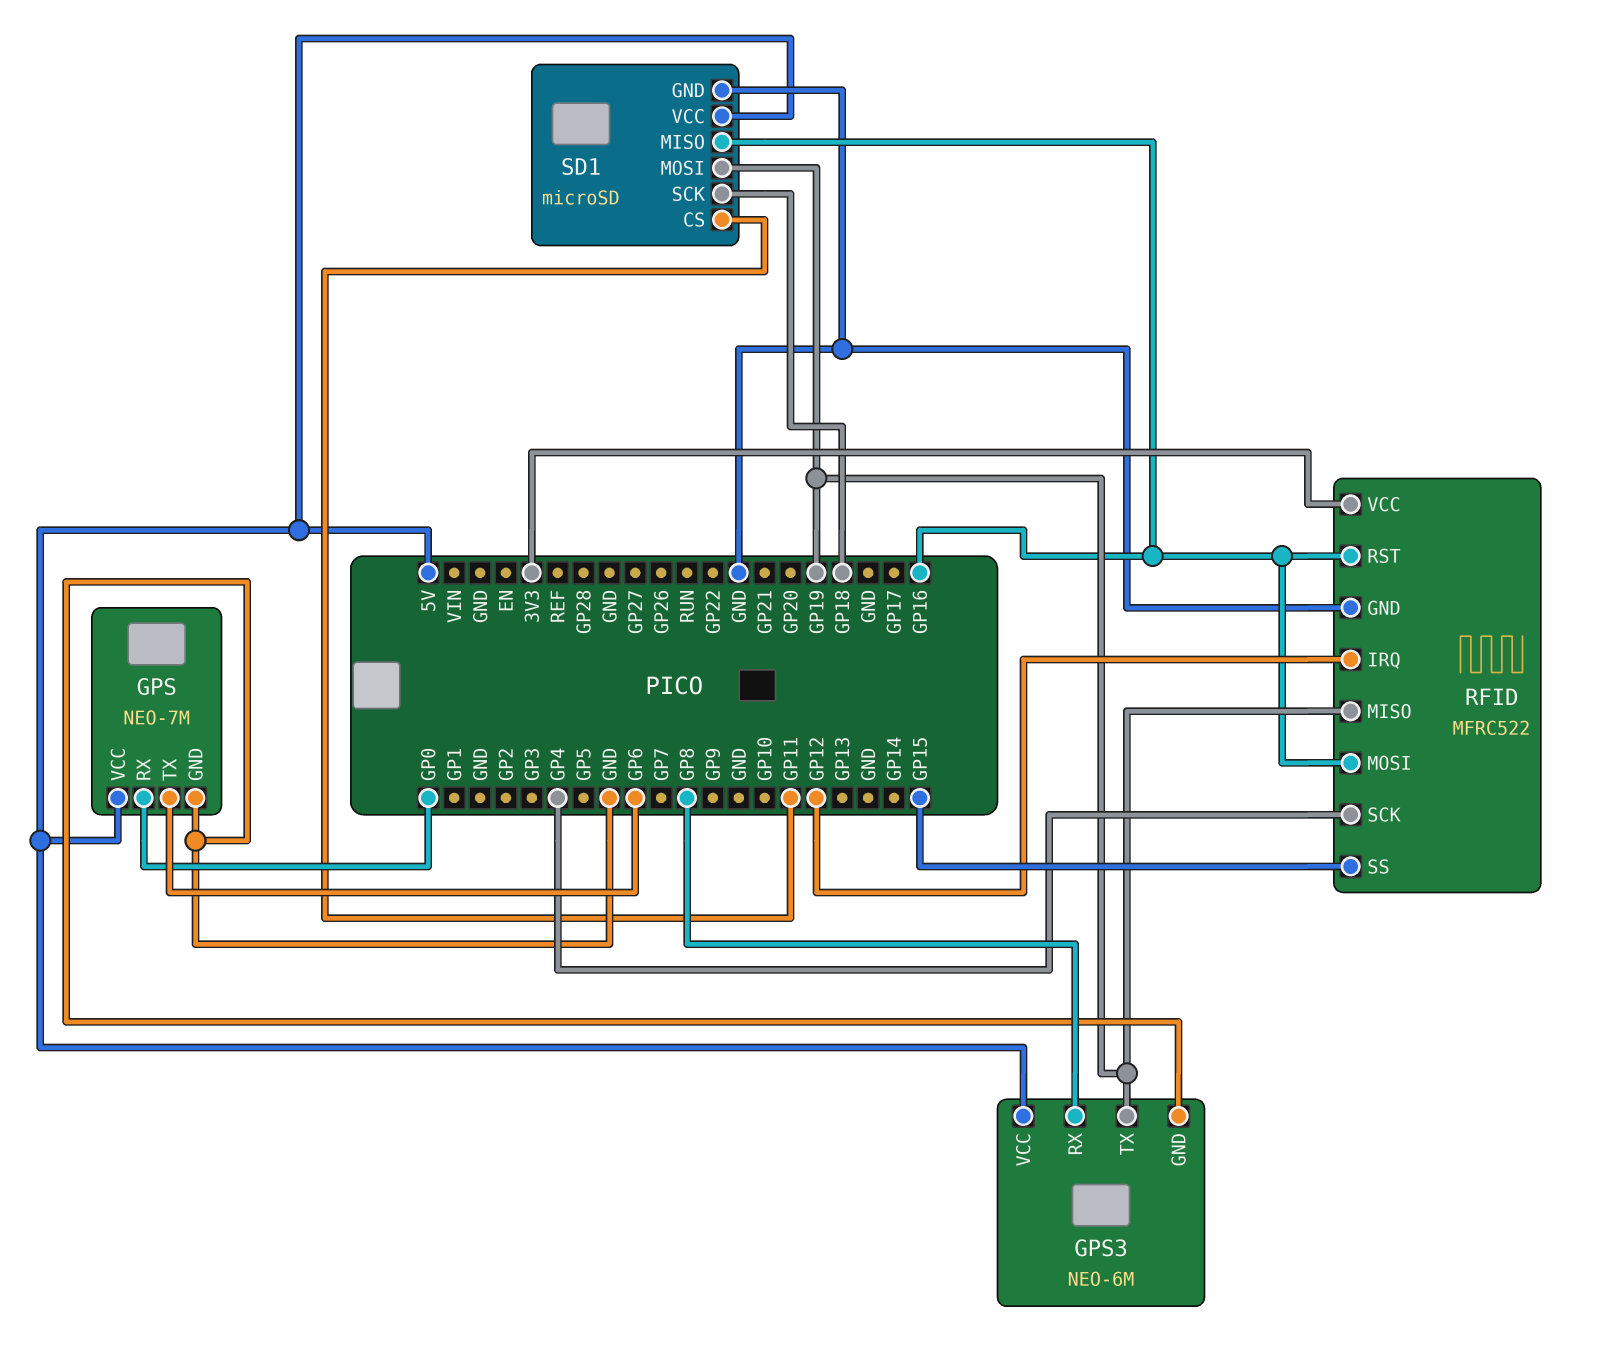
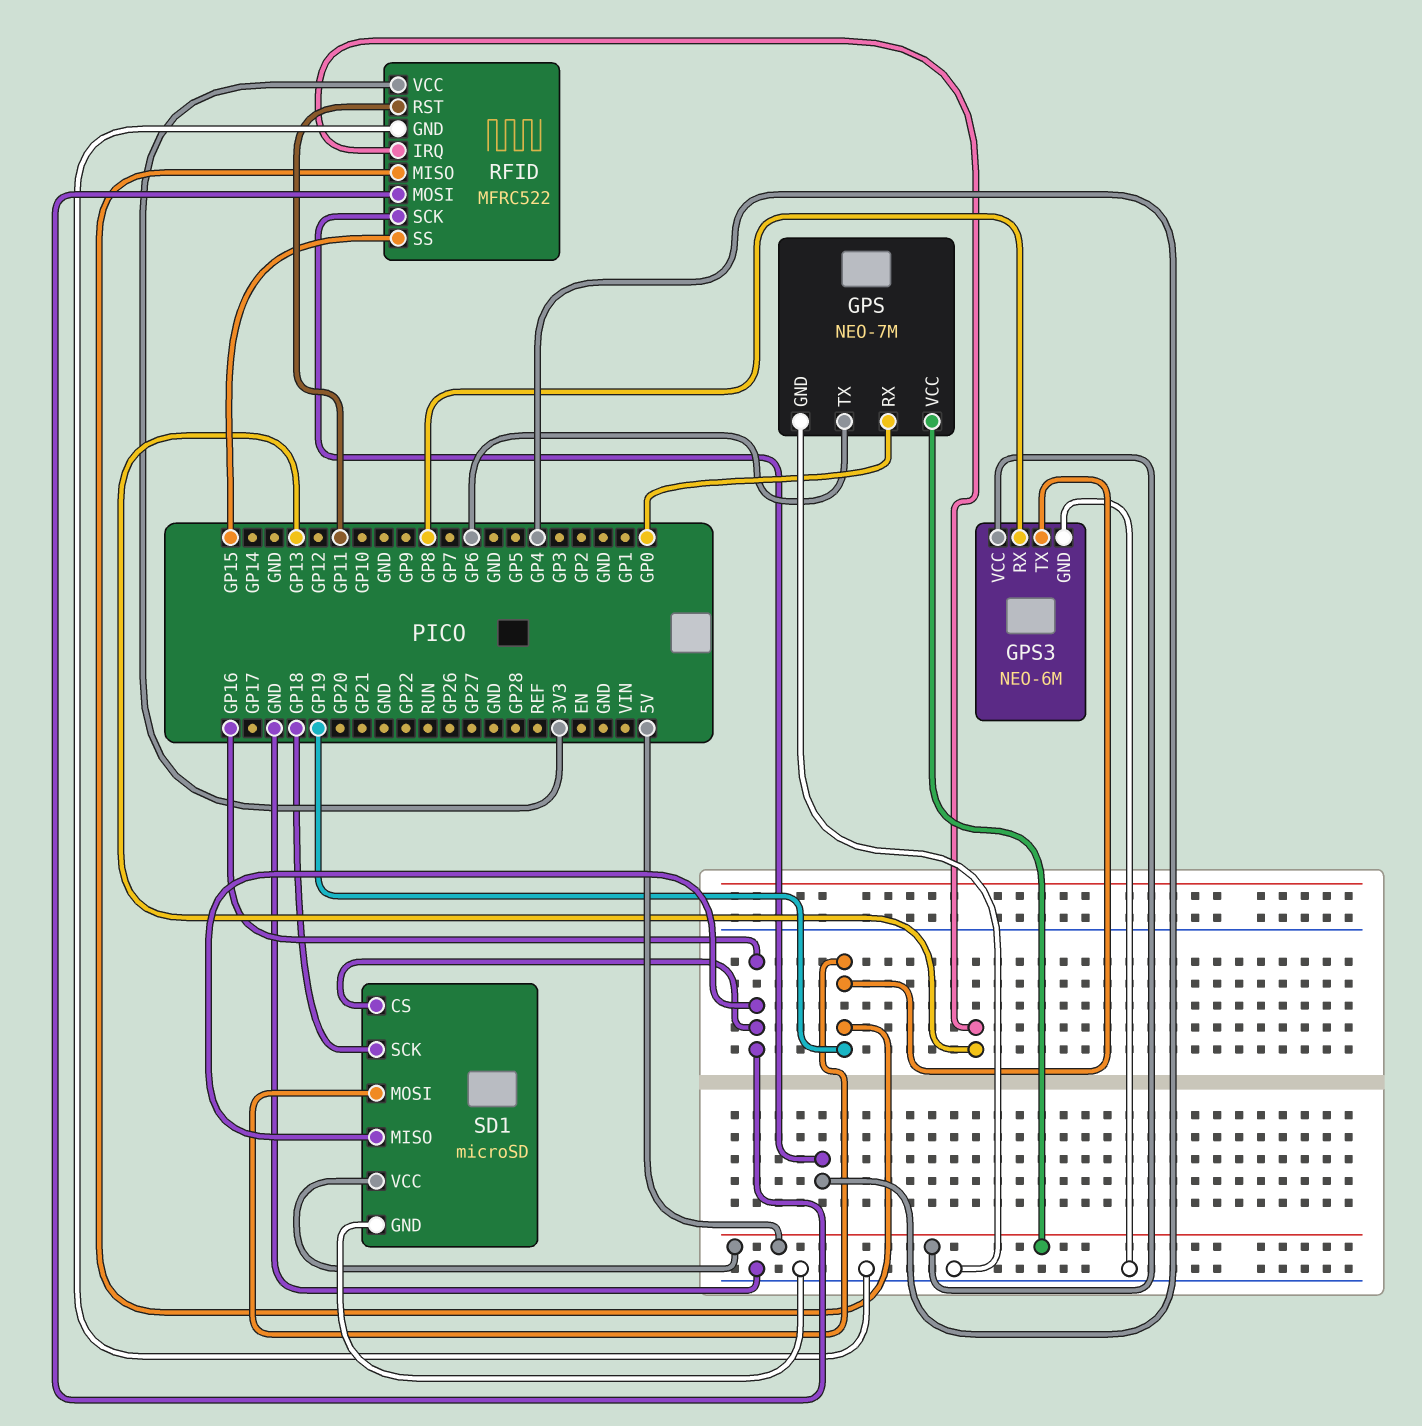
RFID pin IRQ: GP12 -> GP13
RFID pin RST: GP16 -> GP11
SD1 pin CS: GP11 -> GP16

